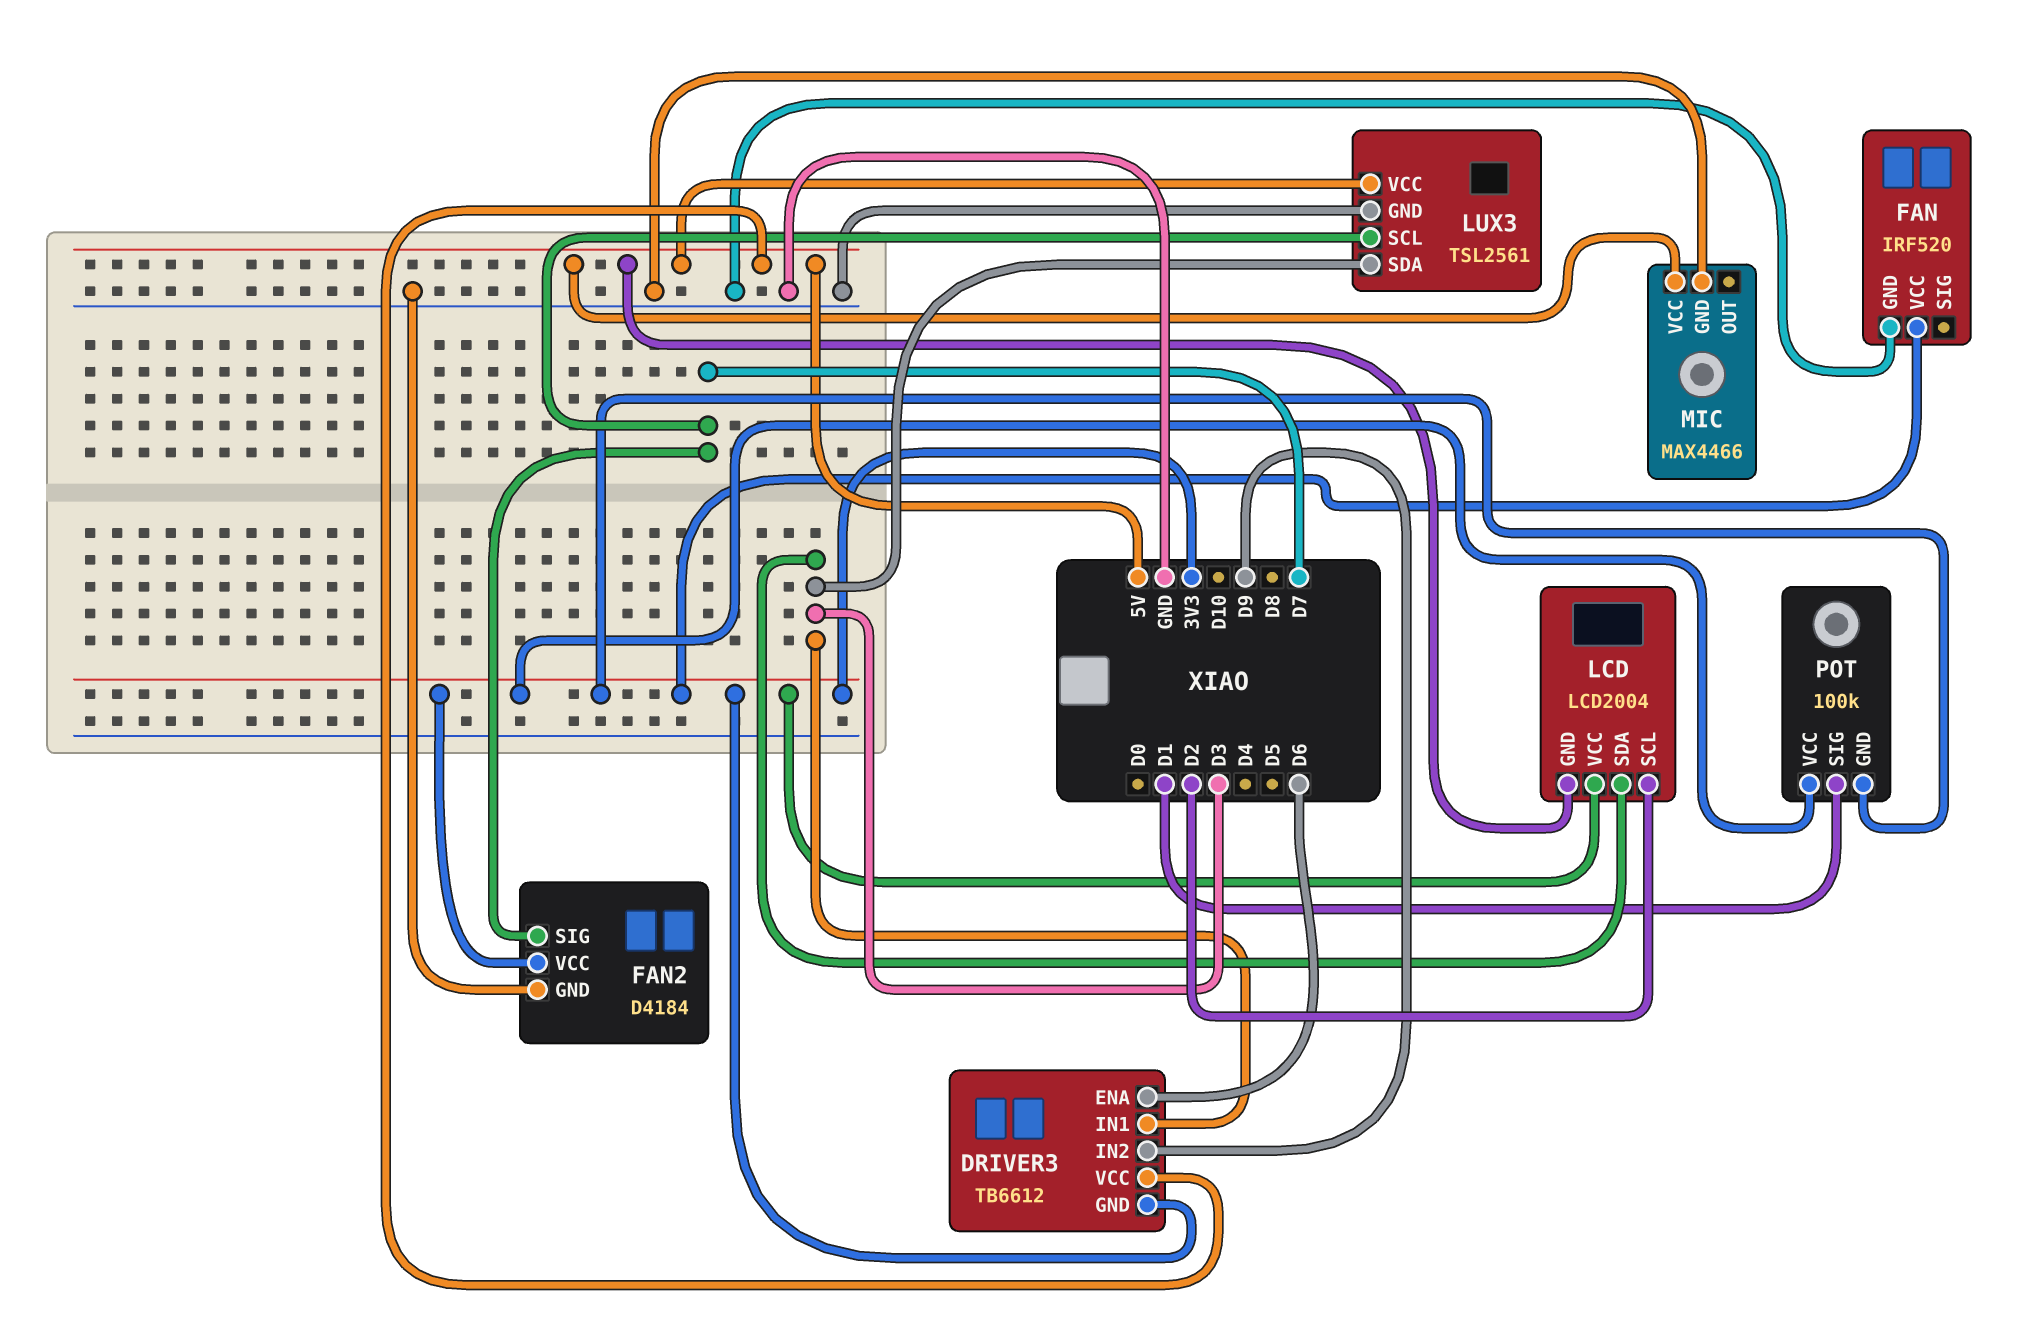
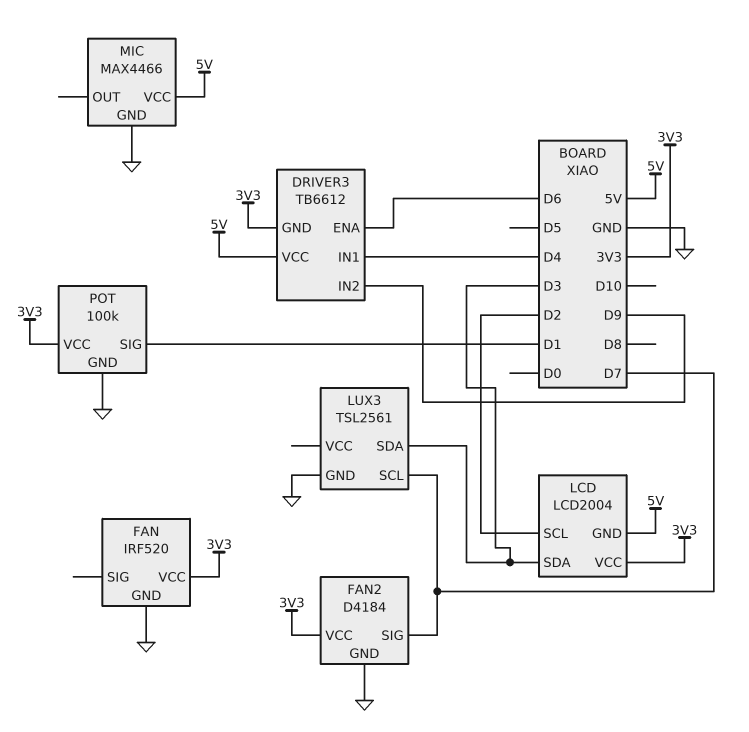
DRIVER3 pin IN1: D3 -> D4
LUX3 pin VCC: 5V -> none
POT pin GND: 3V3 -> GND

